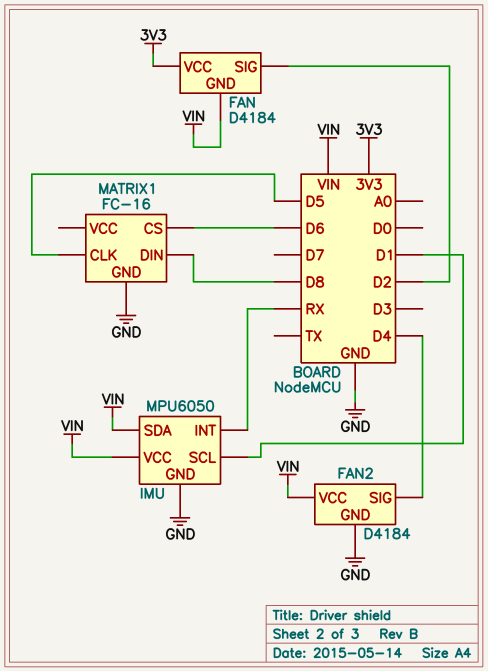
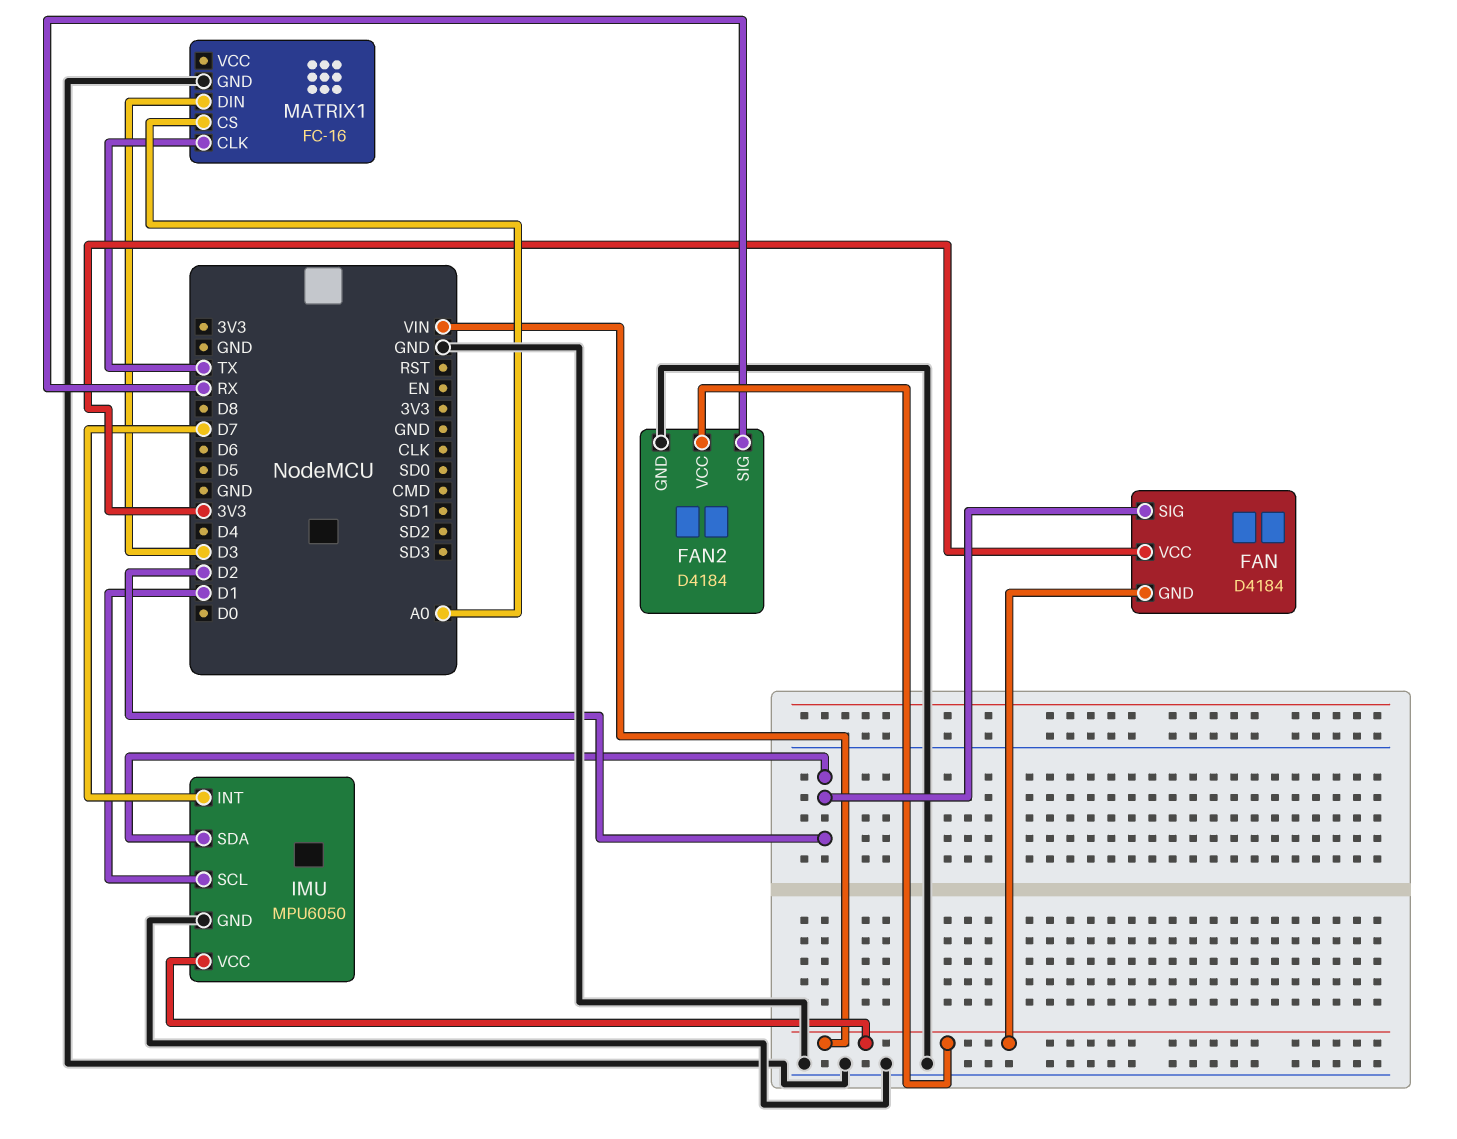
FAN2 pin SIG: D4 -> RX
IMU pin INT: RX -> D7
IMU pin SDA: VIN -> D2
MATRIX1 pin CLK: D5 -> TX
MATRIX1 pin CS: D6 -> A0
MATRIX1 pin DIN: D8 -> D3

